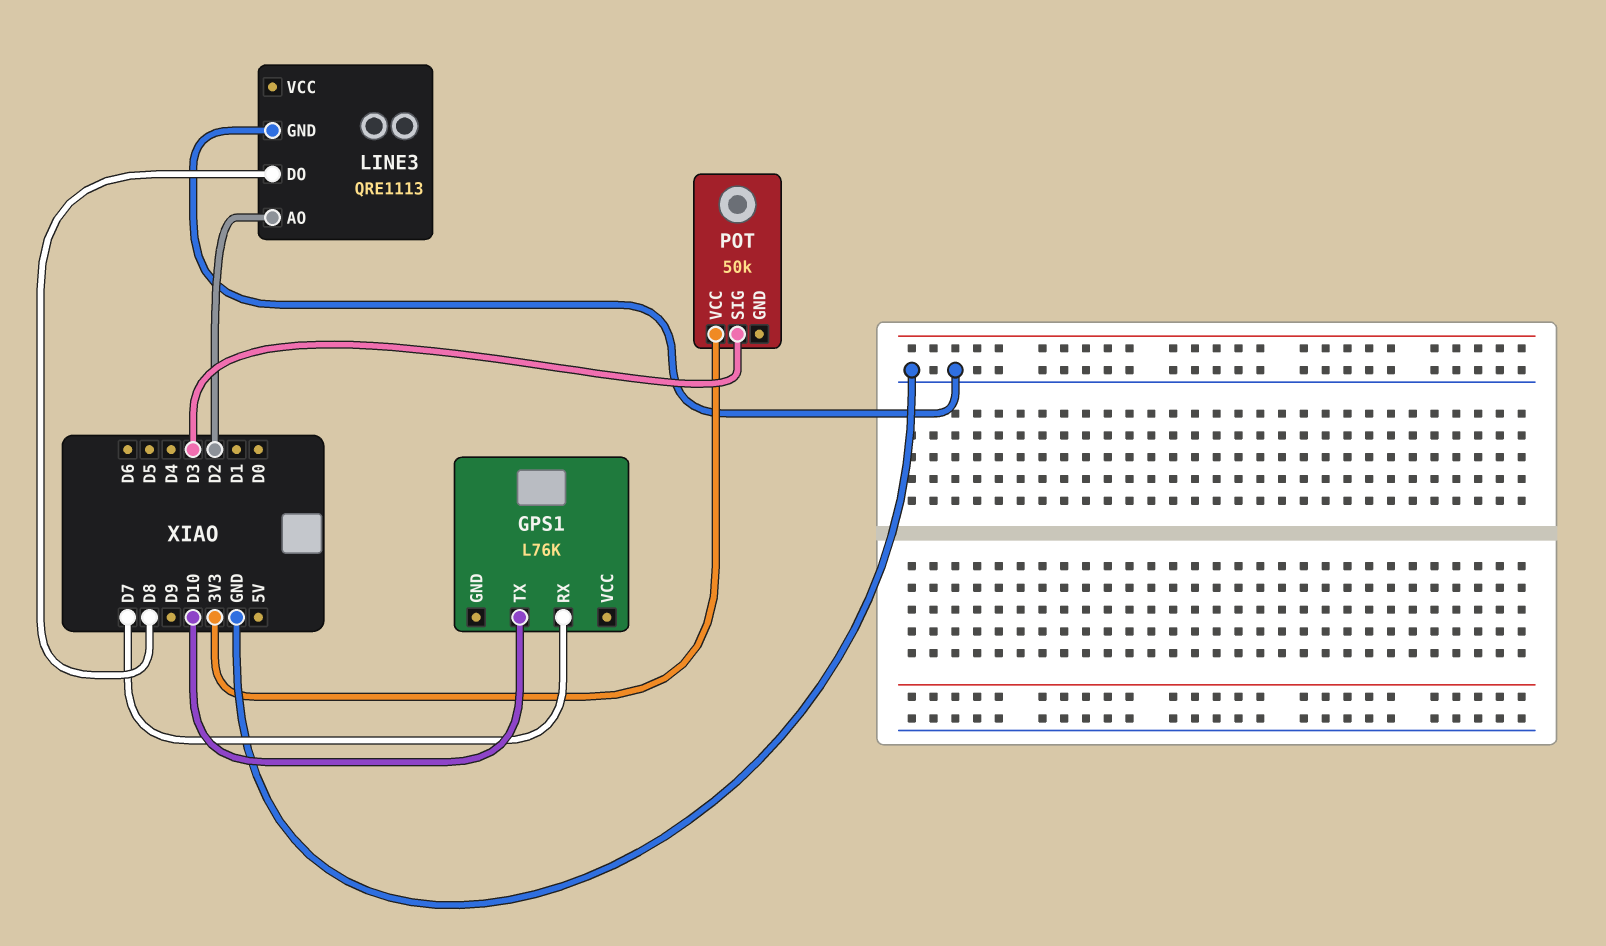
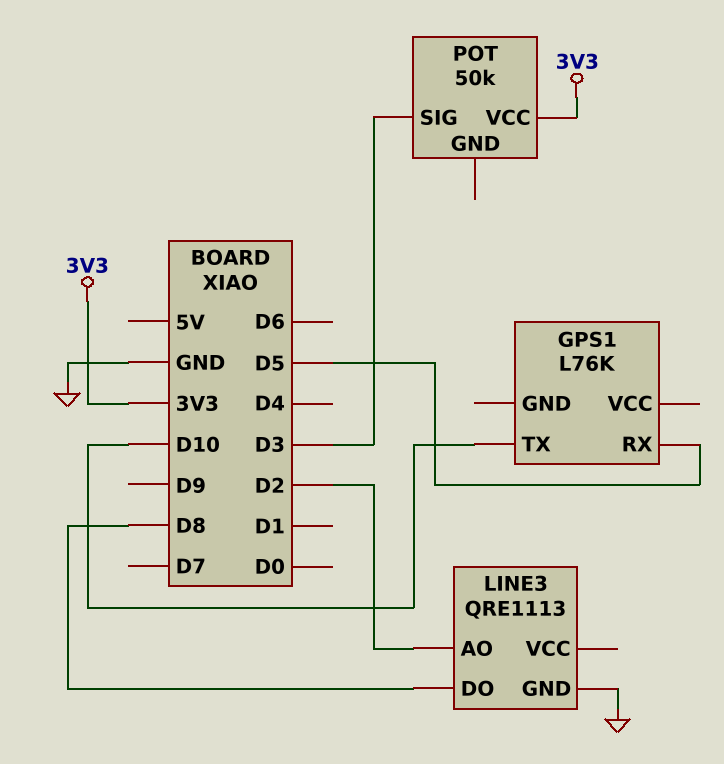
GPS1 pin RX: D7 -> D5

